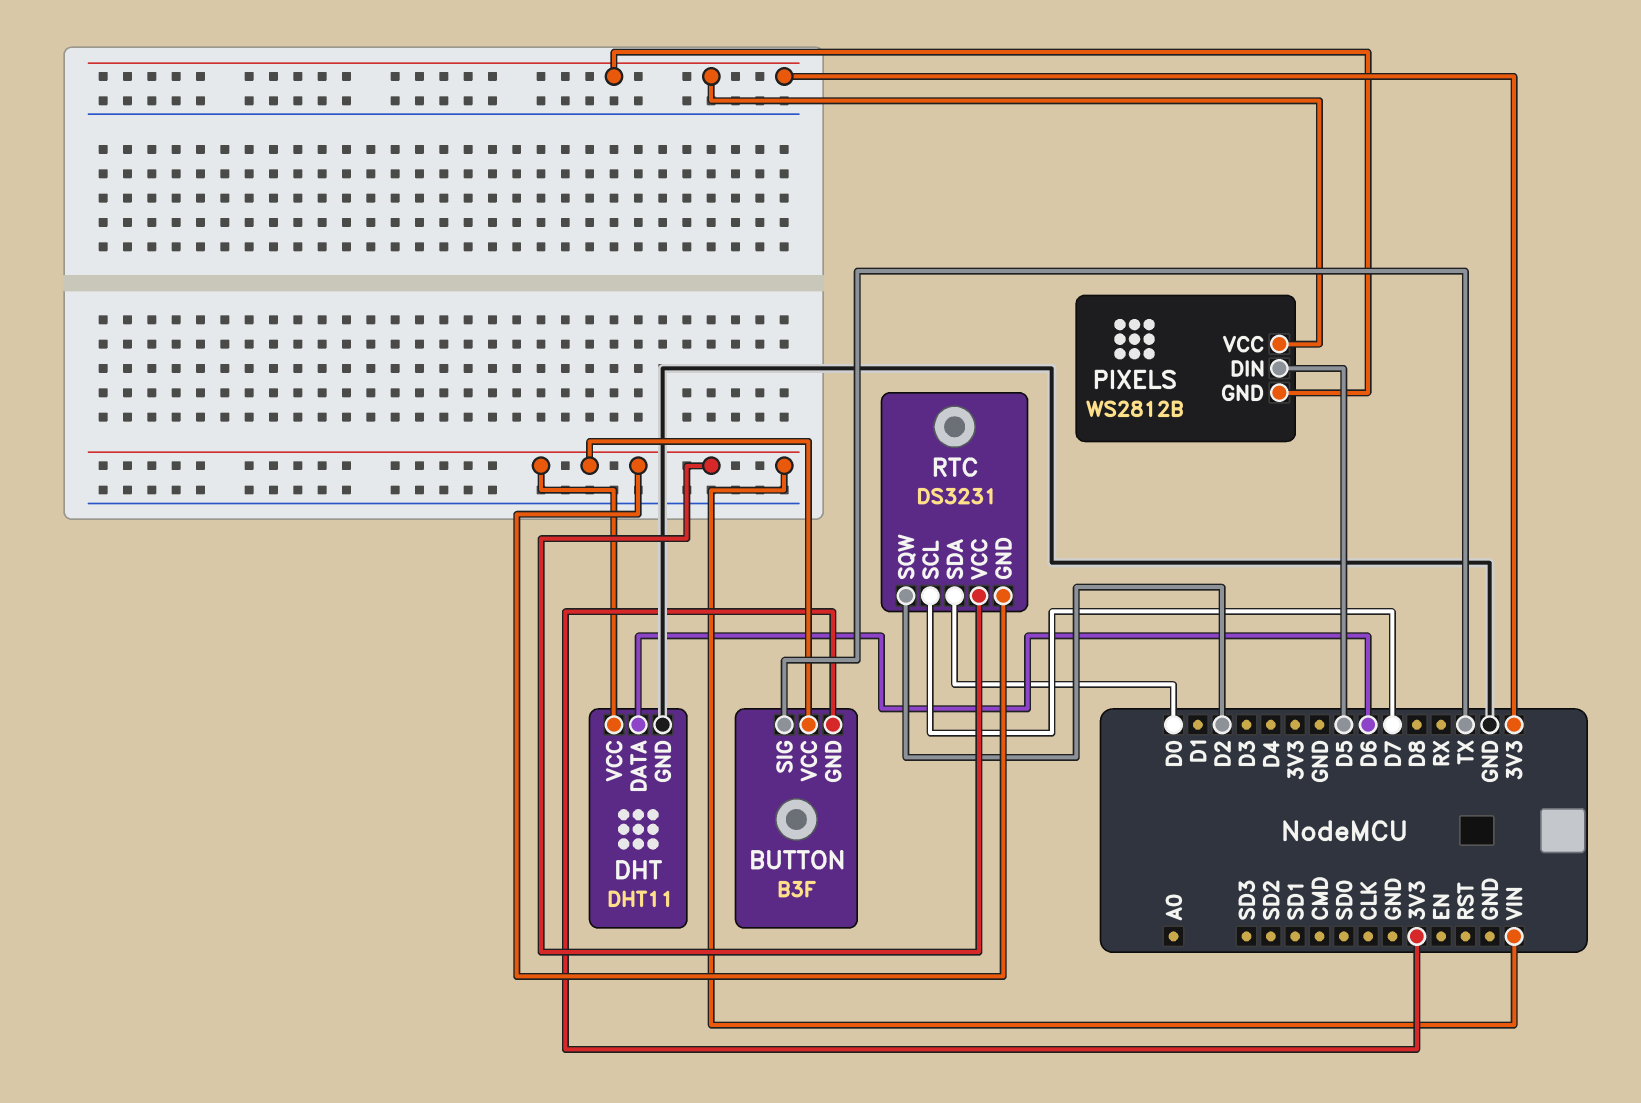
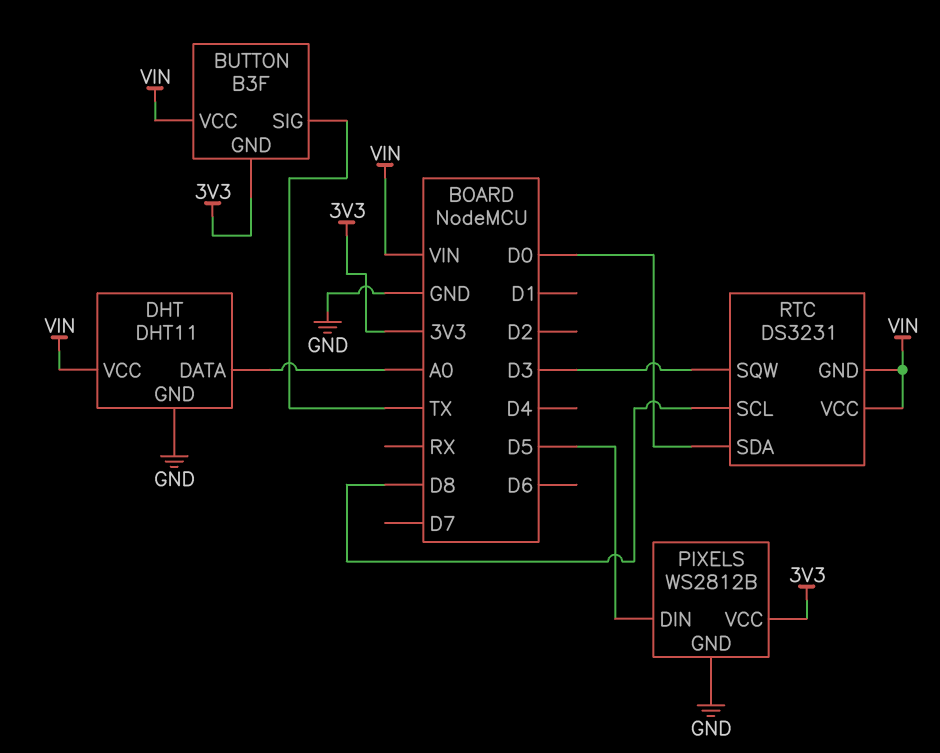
DHT pin DATA: D6 -> A0
PIXELS pin GND: 3V3 -> GND
RTC pin SCL: D7 -> D8
RTC pin SQW: D2 -> D3

